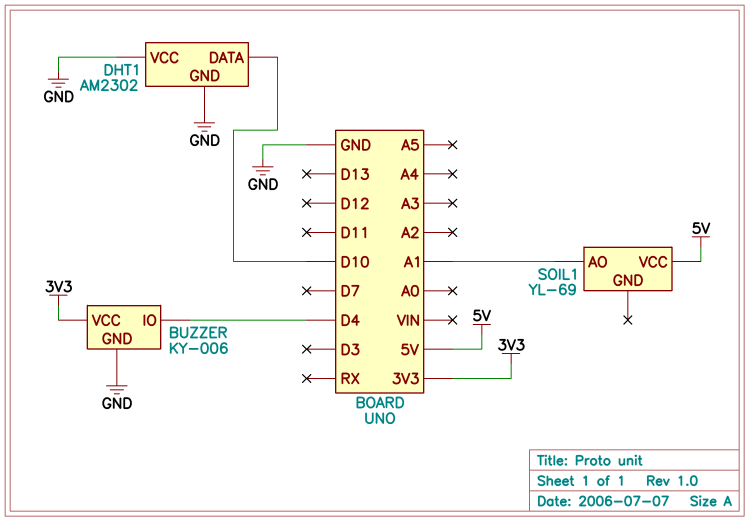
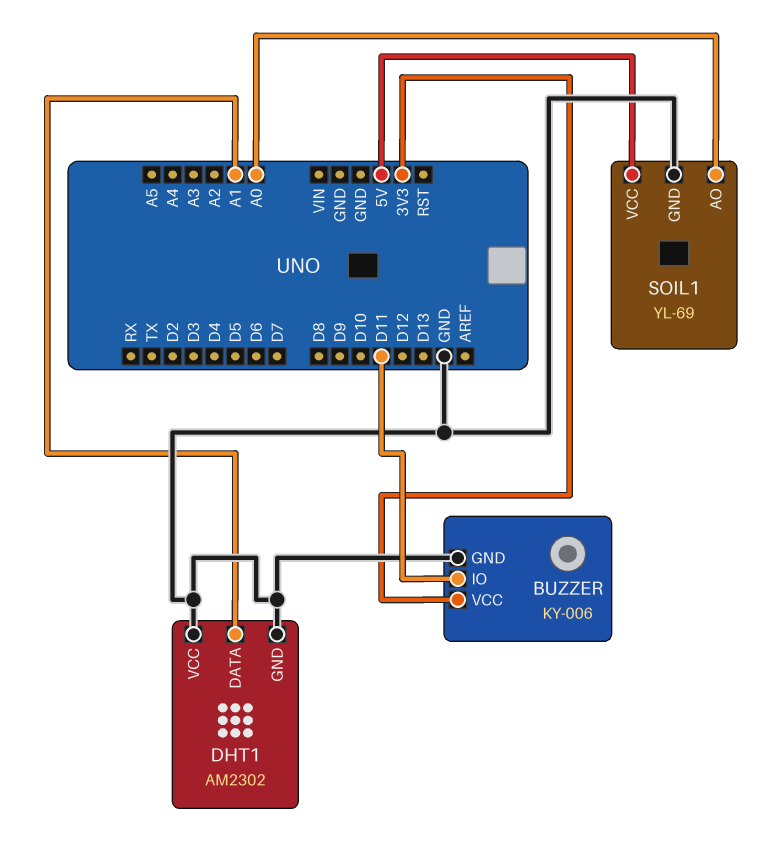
BUZZER pin IO: D4 -> D11
DHT1 pin DATA: D10 -> A1
SOIL1 pin AO: A1 -> A0
SOIL1 pin GND: none -> GND

